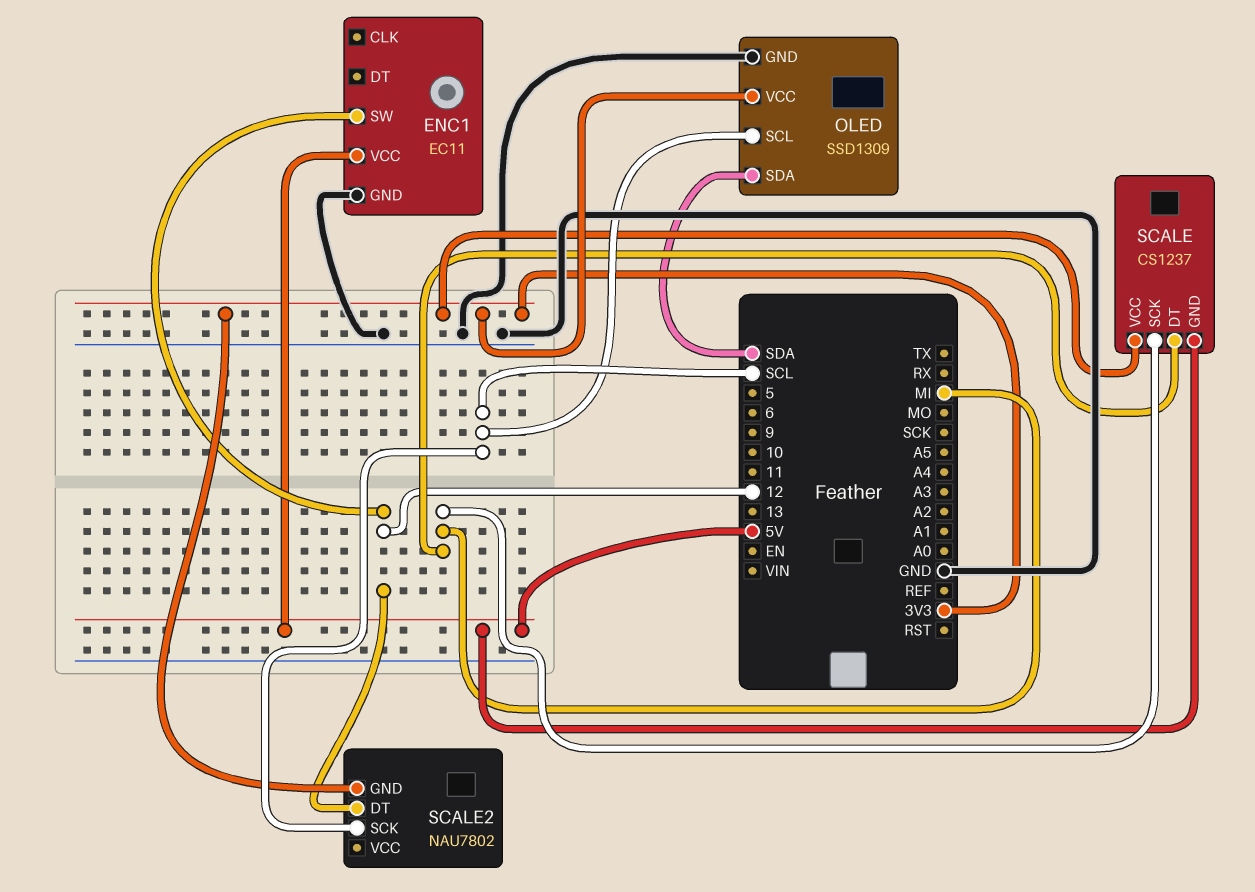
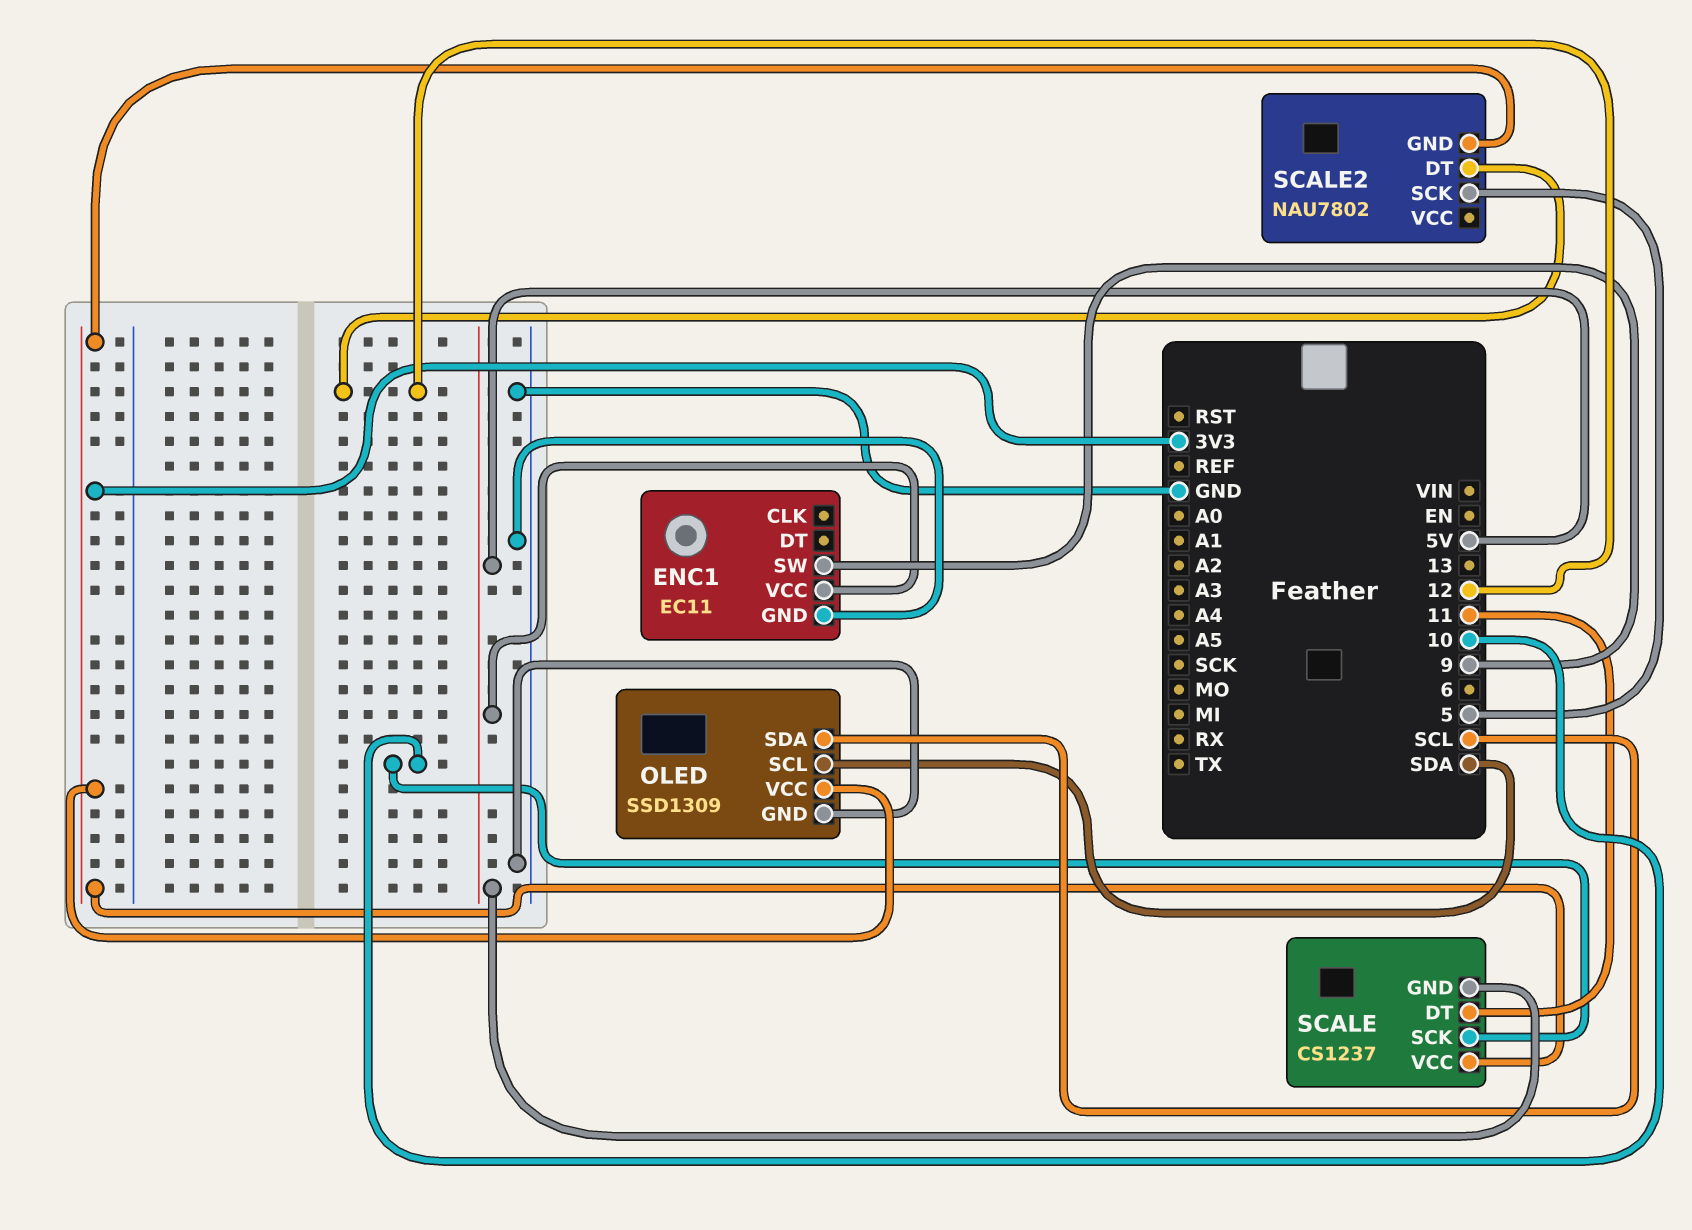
ENC1 pin SW: 12 -> 9
OLED pin SCL: SCL -> SDA
OLED pin SDA: SDA -> SCL
SCALE pin DT: MI -> 11
SCALE pin SCK: MI -> 10
SCALE2 pin SCK: SCL -> 5

